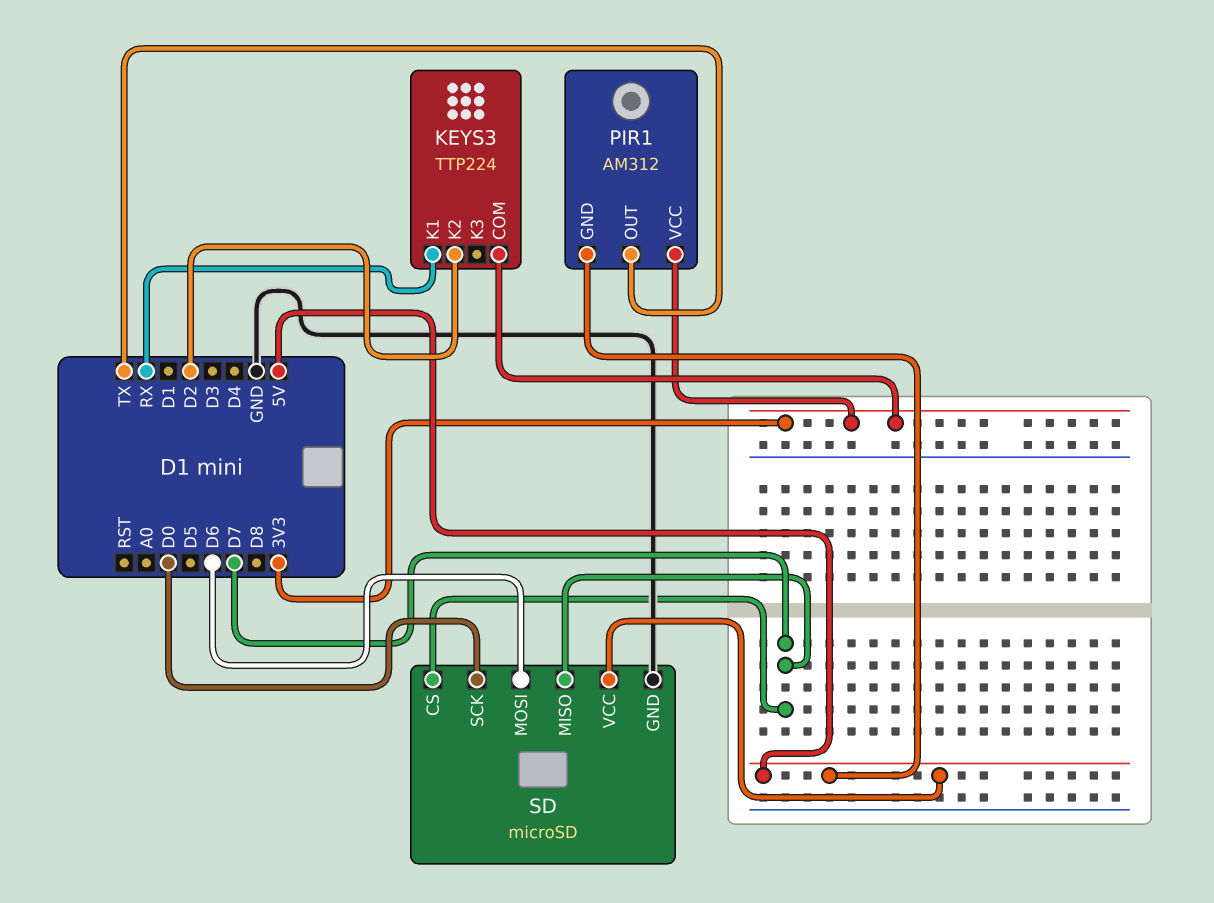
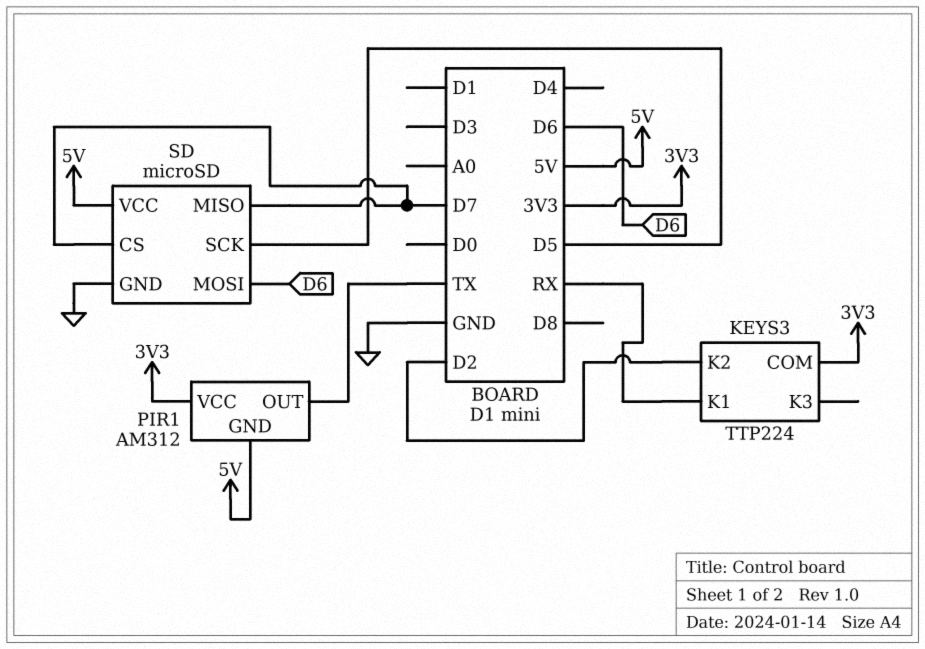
SD pin SCK: D0 -> D5

